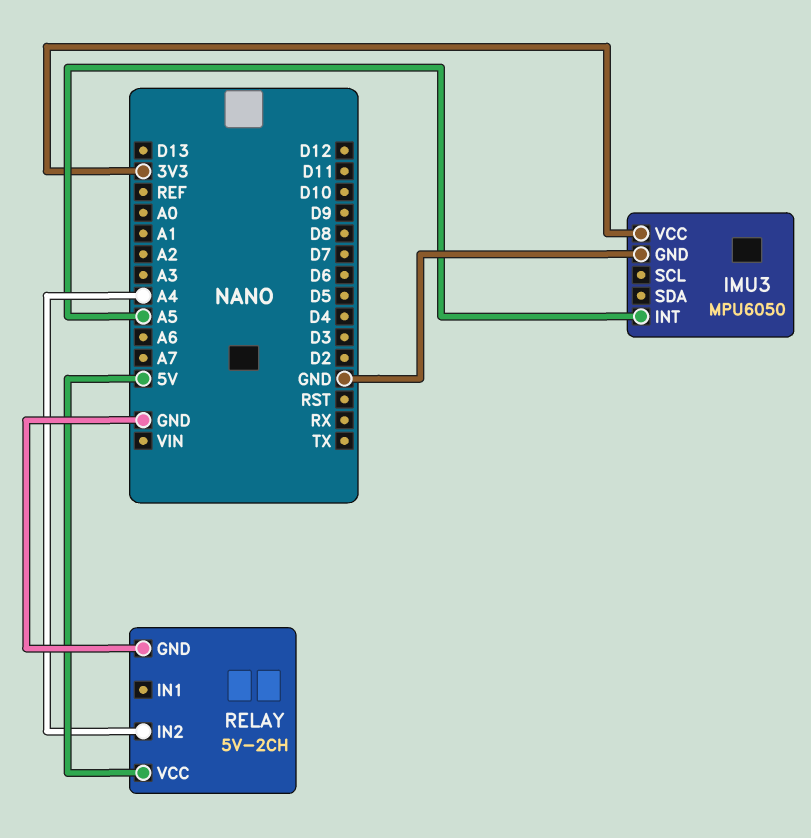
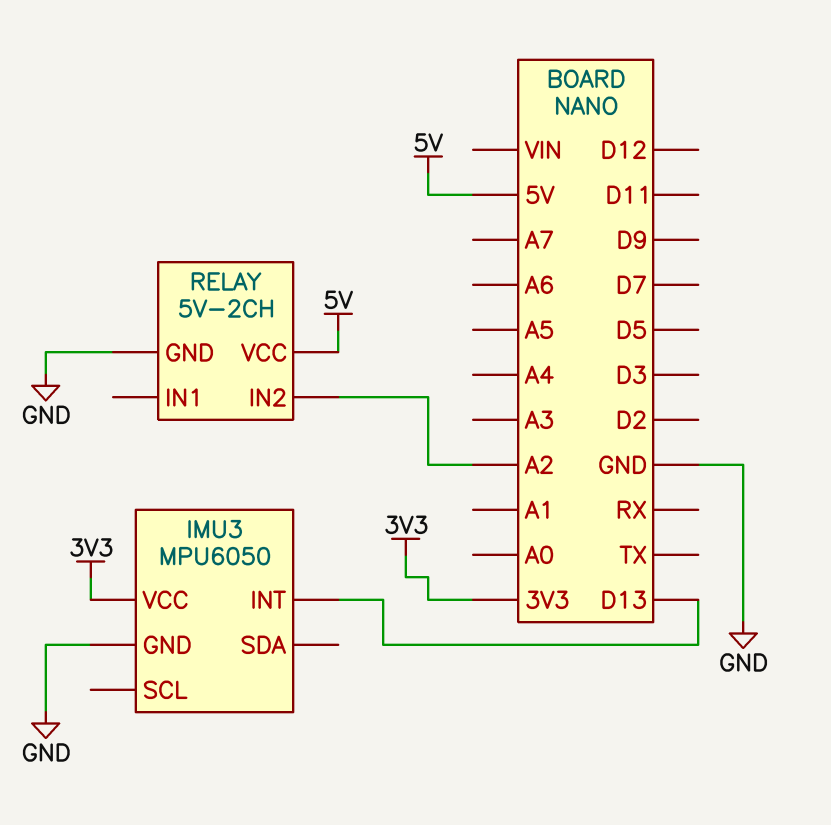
IMU3 pin INT: A5 -> D13
RELAY pin IN2: A4 -> A2

